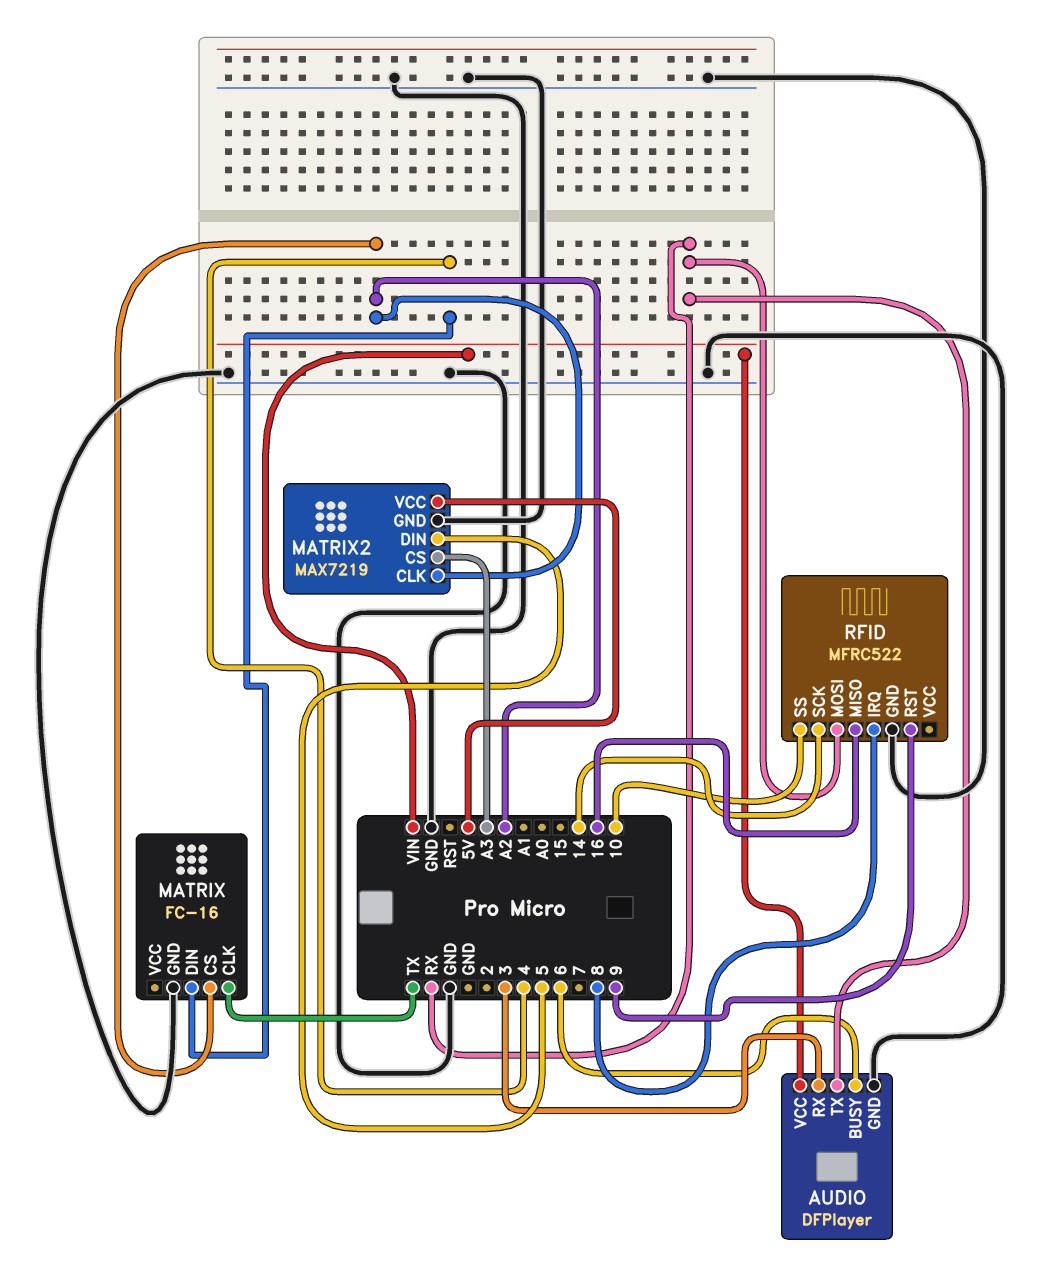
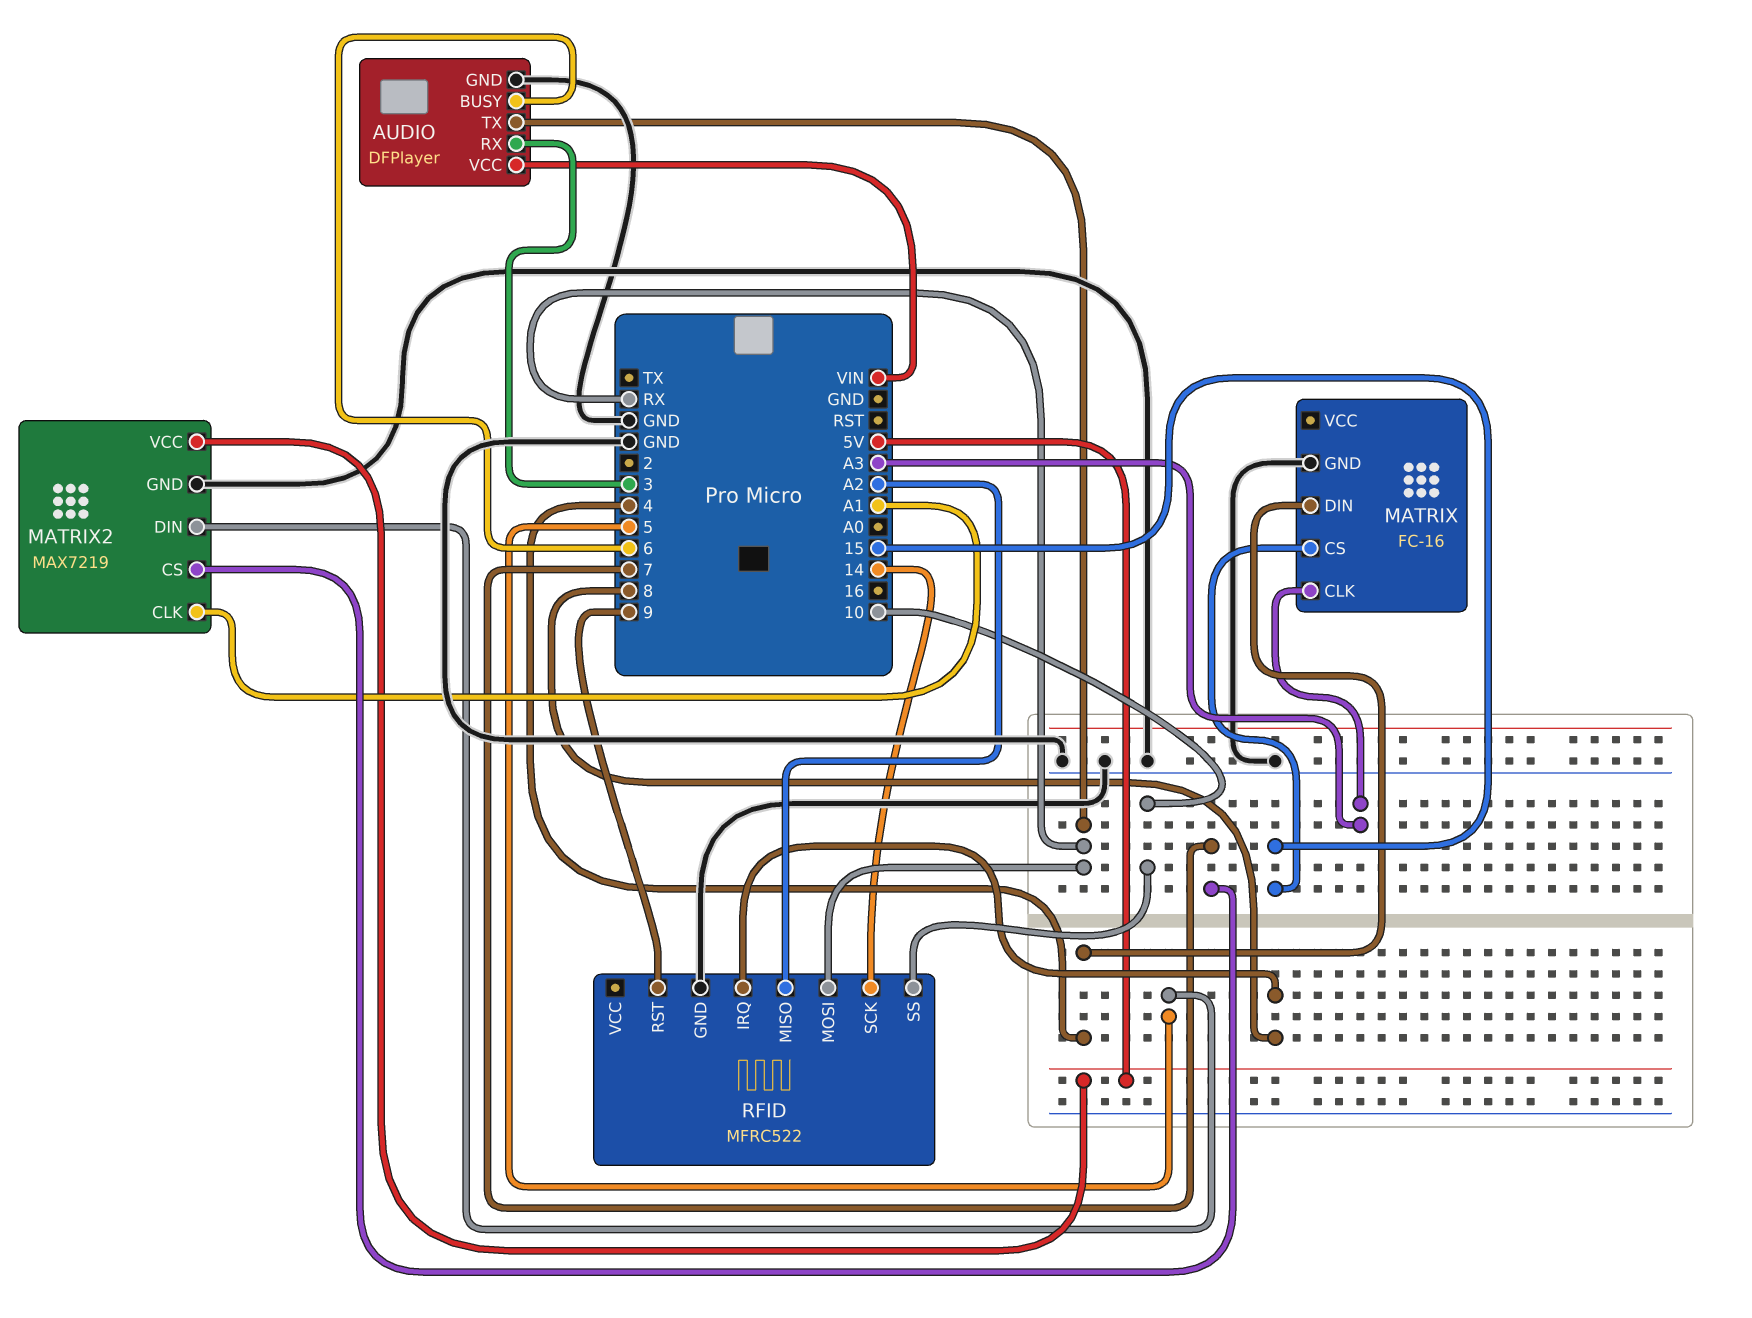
MATRIX pin CLK: TX -> A3
MATRIX pin CS: A2 -> 15
MATRIX2 pin CLK: A2 -> A1
MATRIX2 pin CS: A3 -> 7
RFID pin MISO: 16 -> A2

